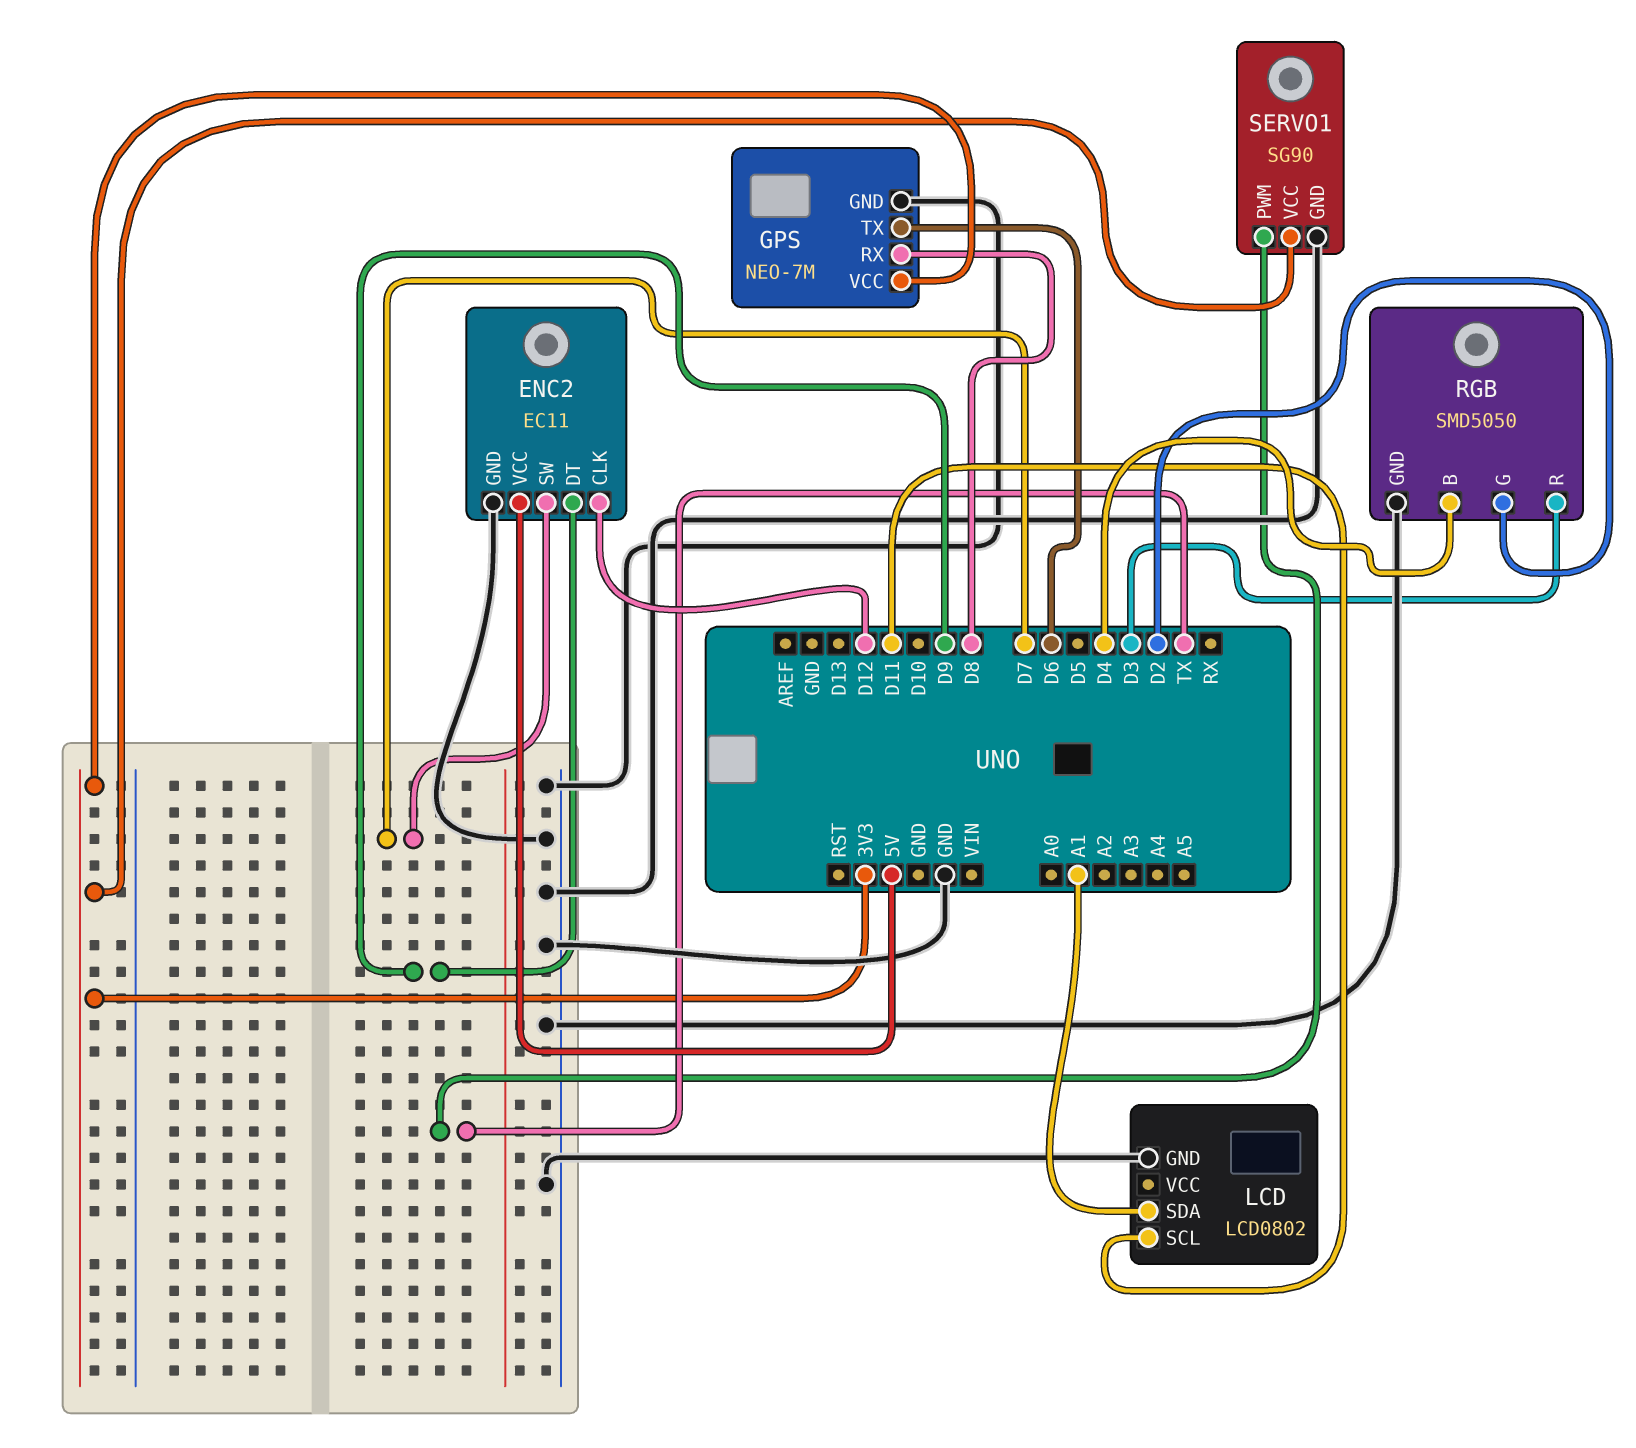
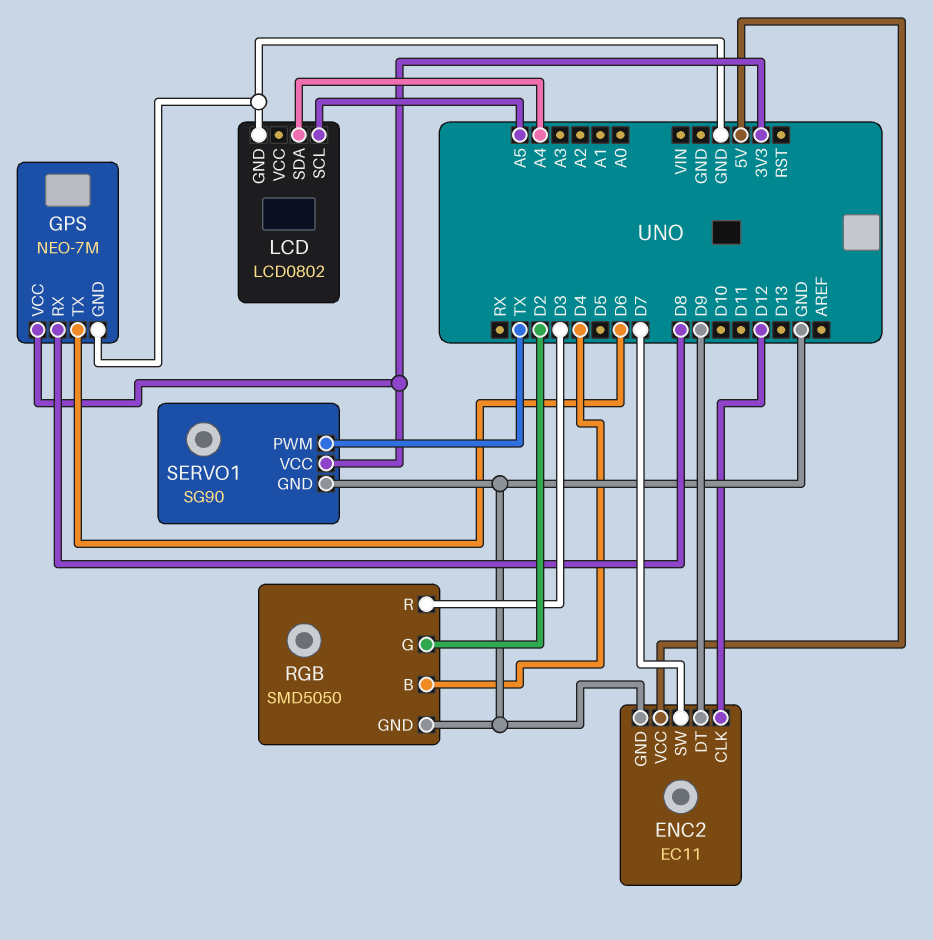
LCD pin SCL: D11 -> A5
LCD pin SDA: A1 -> A4

